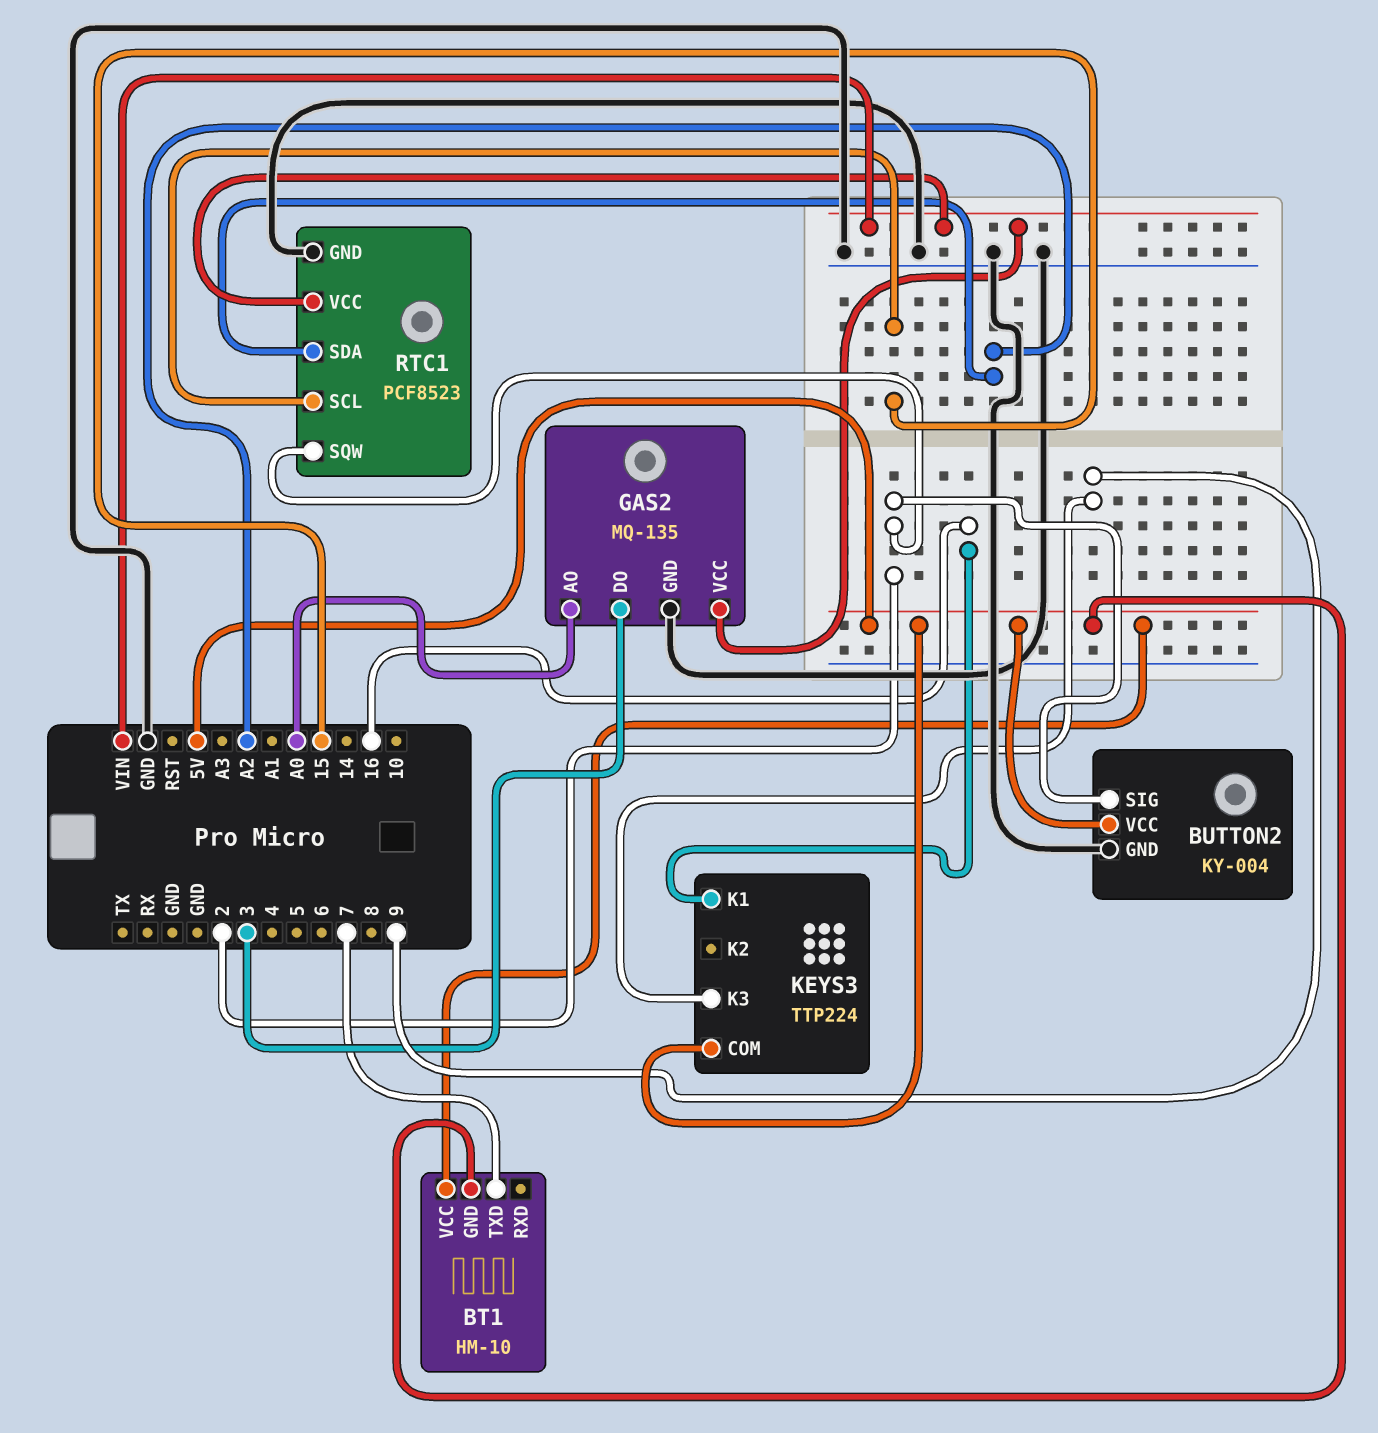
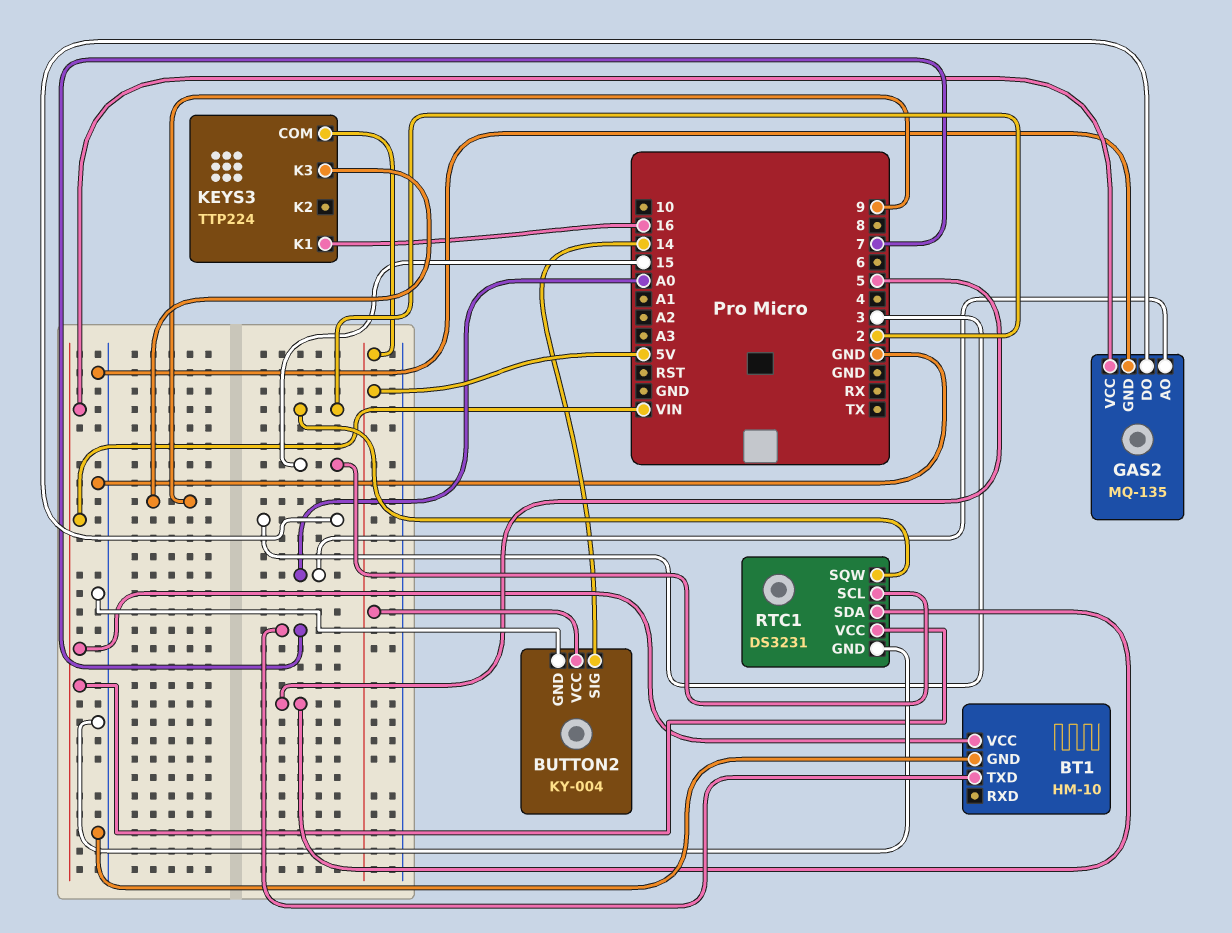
BT1 pin GND: 5V -> GND
BT1 pin VCC: 5V -> VIN
BUTTON2 pin SIG: 2 -> 14
RTC1: PCF8523 -> DS3231
RTC1 pin SDA: A2 -> 5

